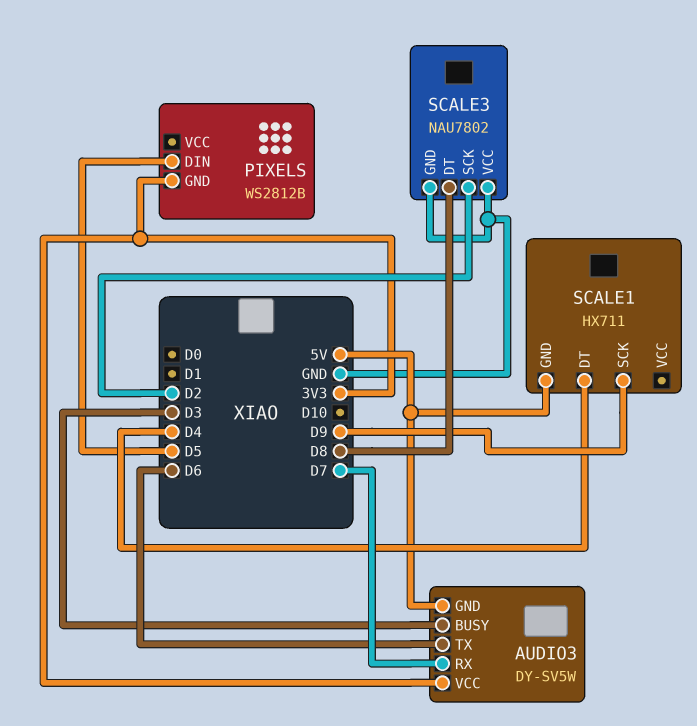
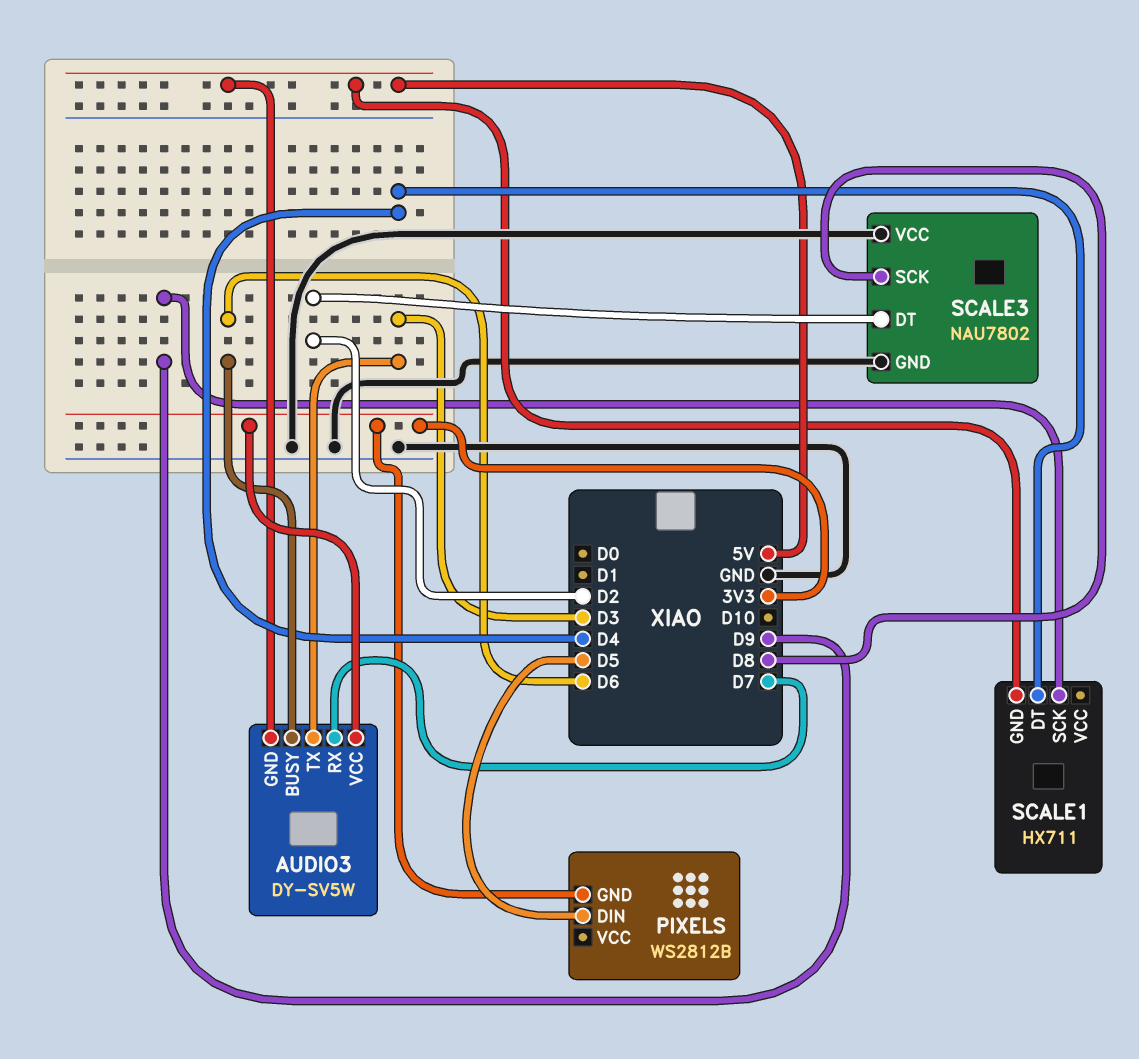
AUDIO3 pin BUSY: D3 -> D6
AUDIO3 pin TX: D6 -> D3
SCALE3 pin DT: D8 -> D2
SCALE3 pin SCK: D2 -> D8

